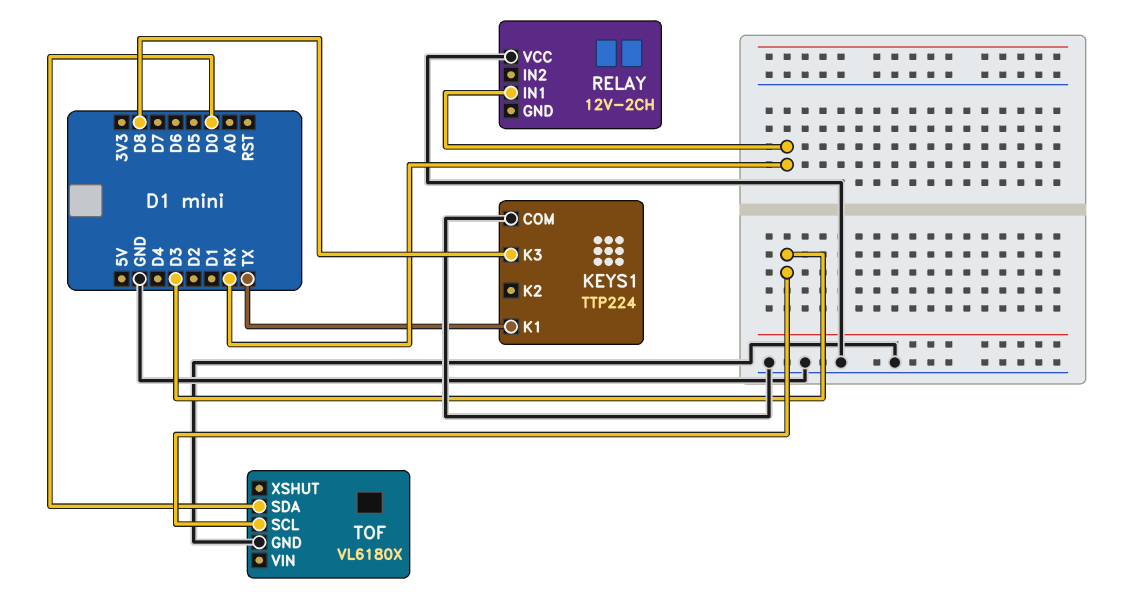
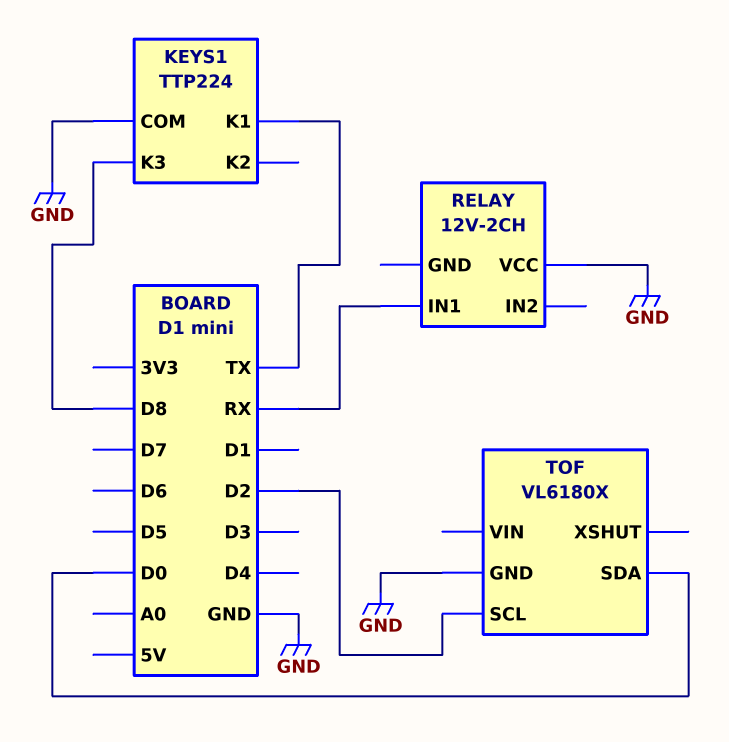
TOF pin SCL: D3 -> D2

